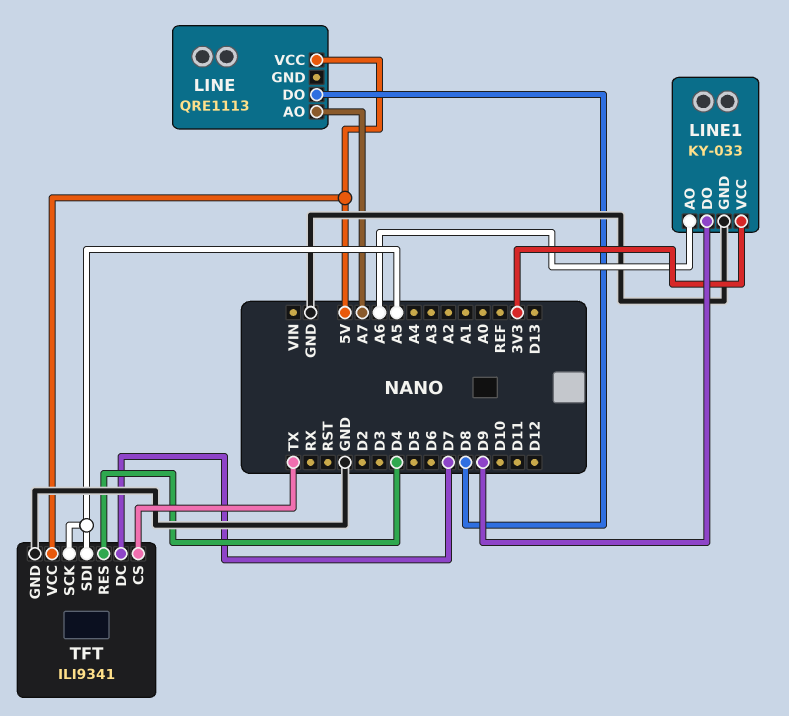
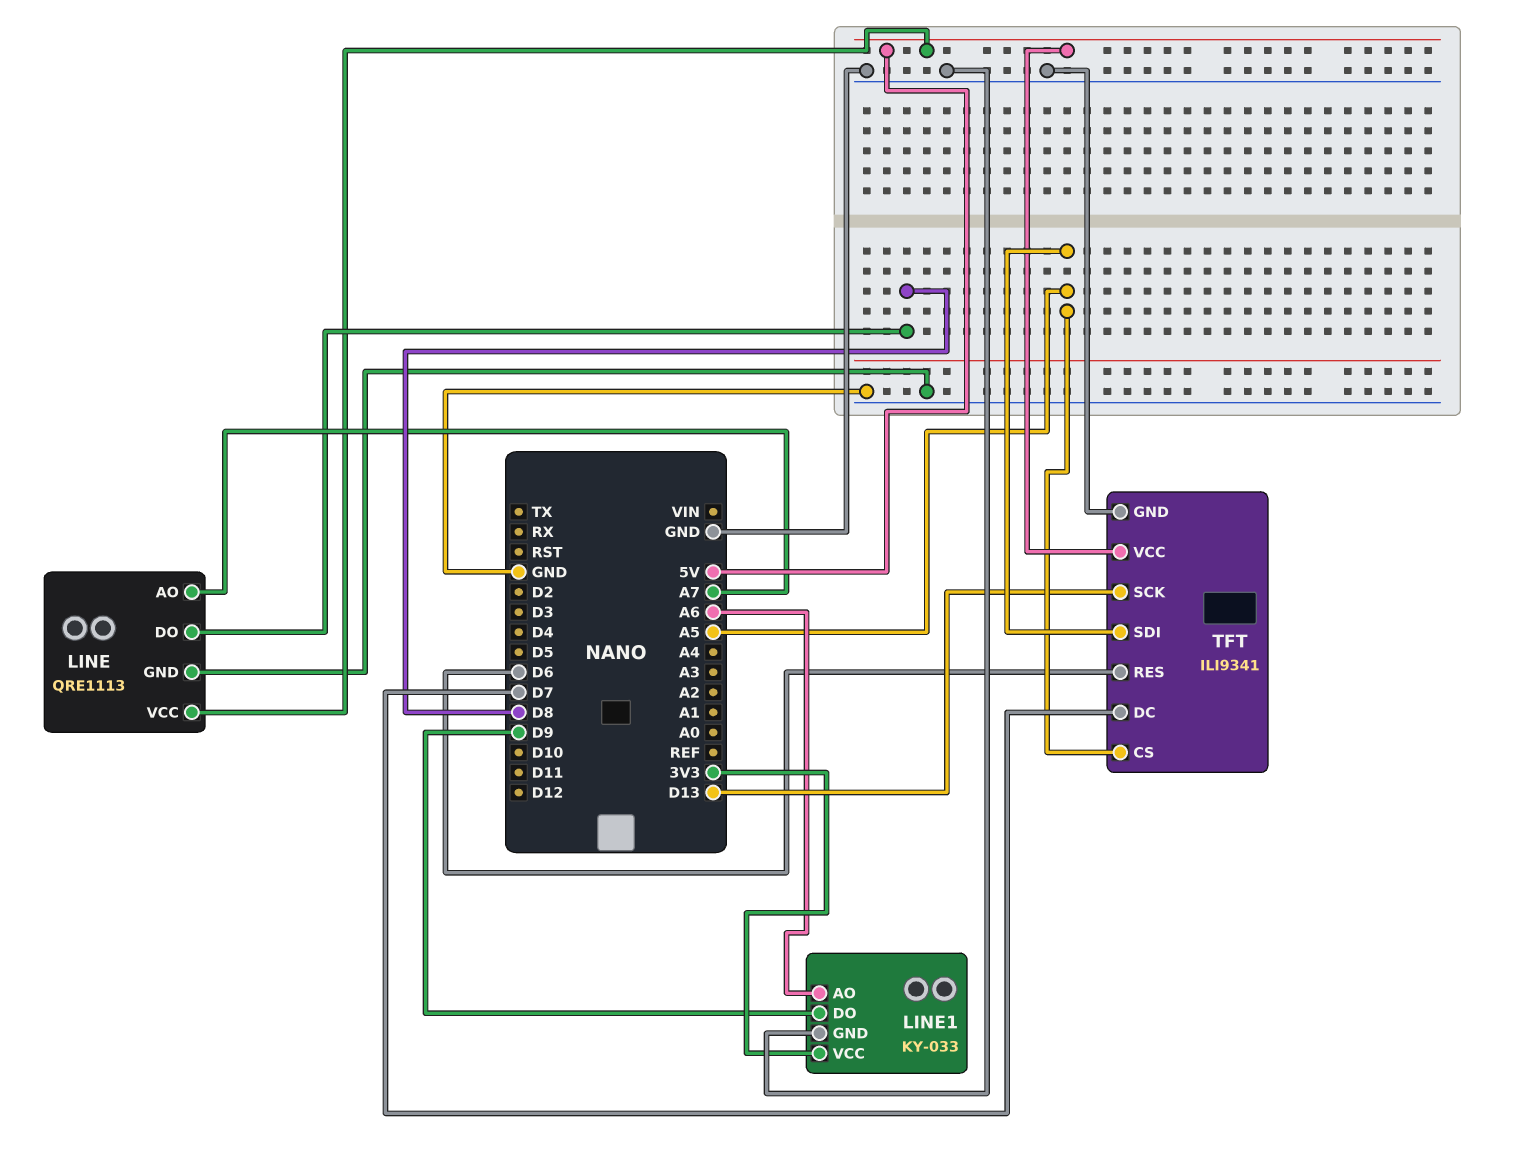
LINE pin GND: none -> GND
TFT pin CS: TX -> A5
TFT pin RES: D4 -> D6
TFT pin SCK: A5 -> D13

